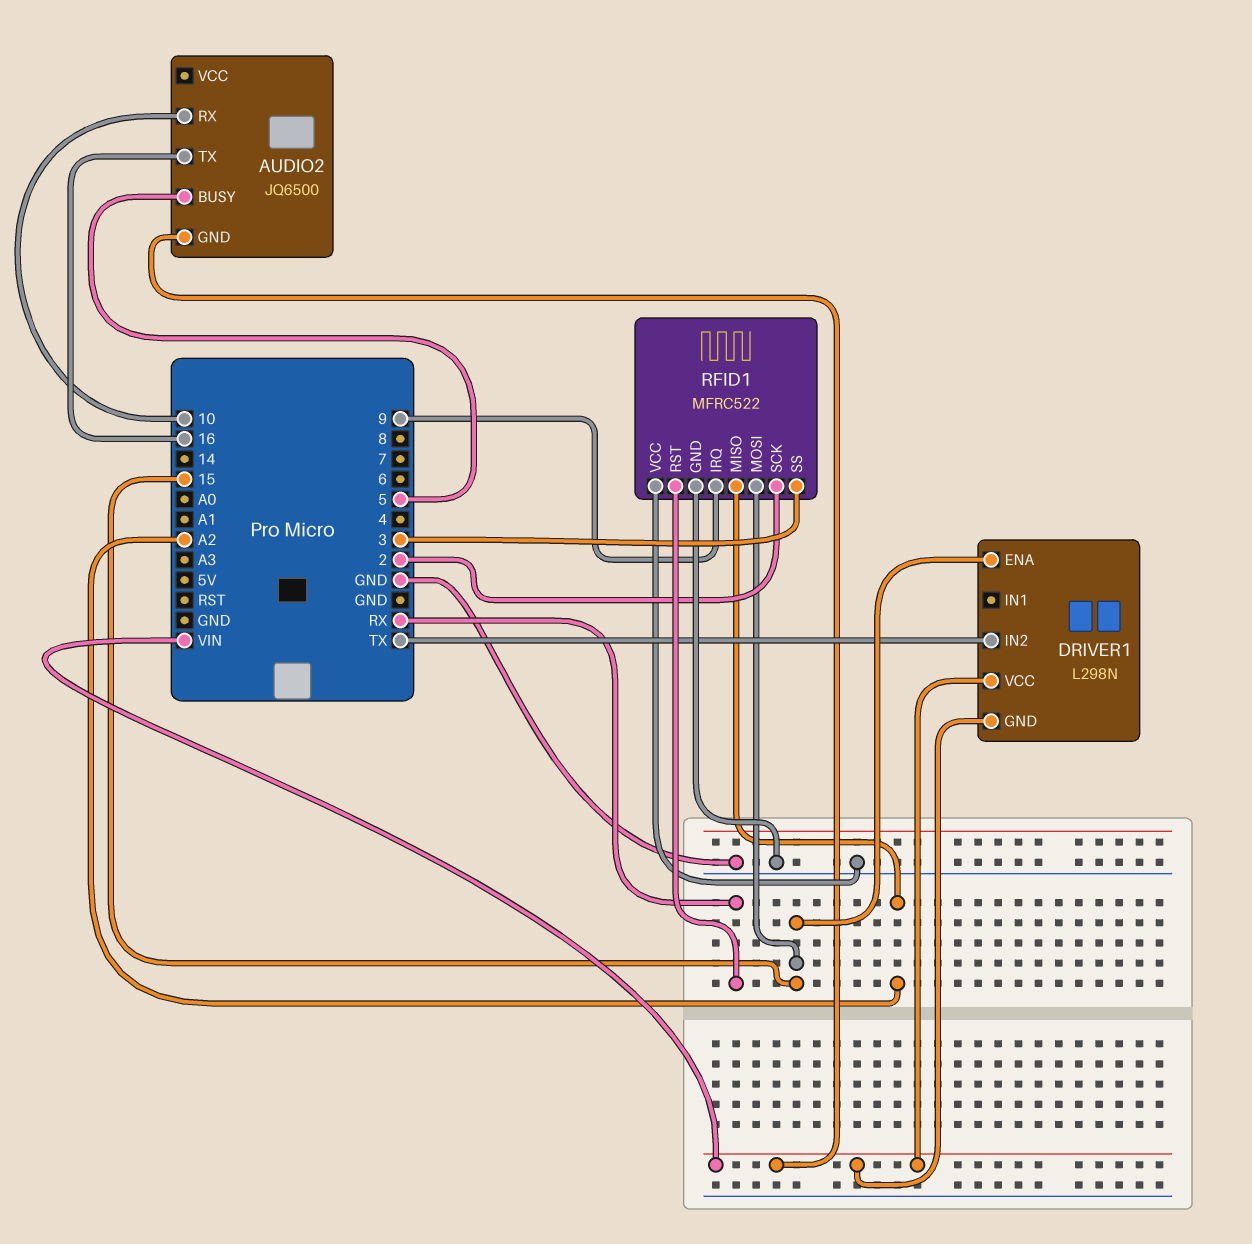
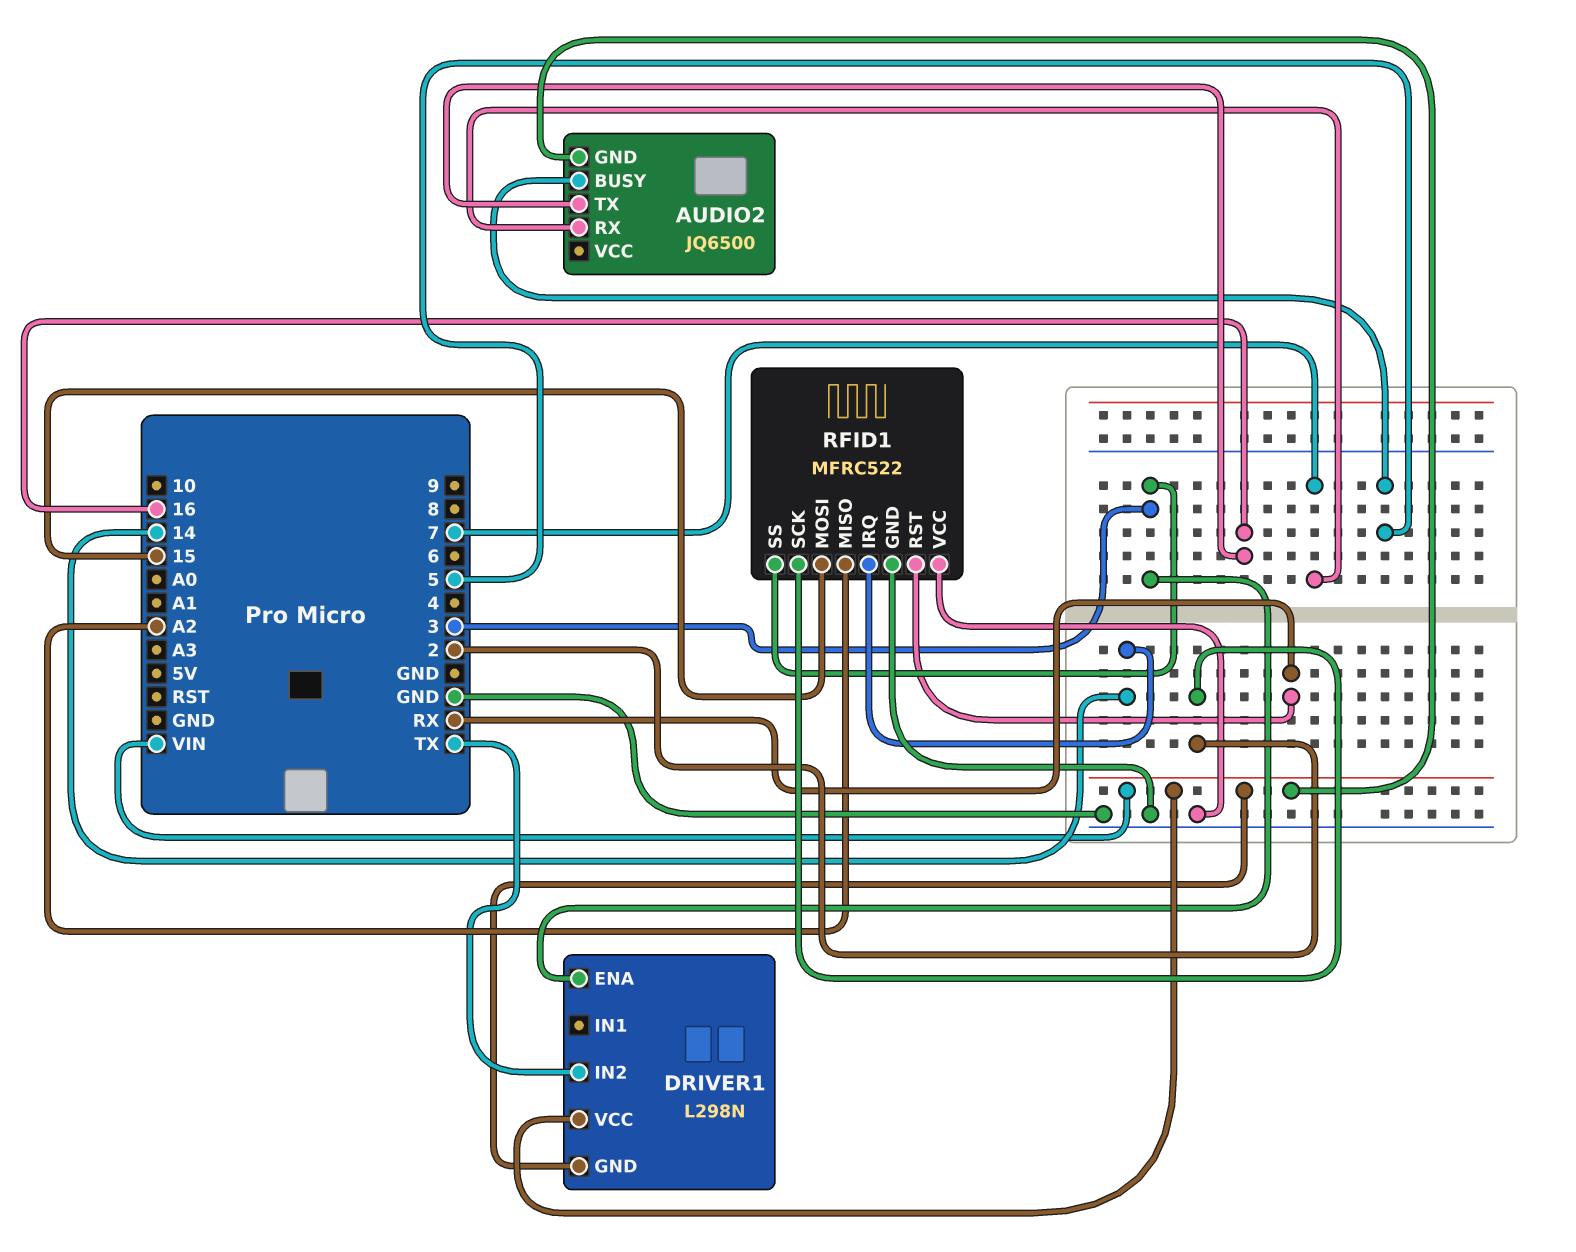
AUDIO2 pin RX: 10 -> 7
DRIVER1 pin ENA: 15 -> 3
RFID1 pin IRQ: 9 -> 14

